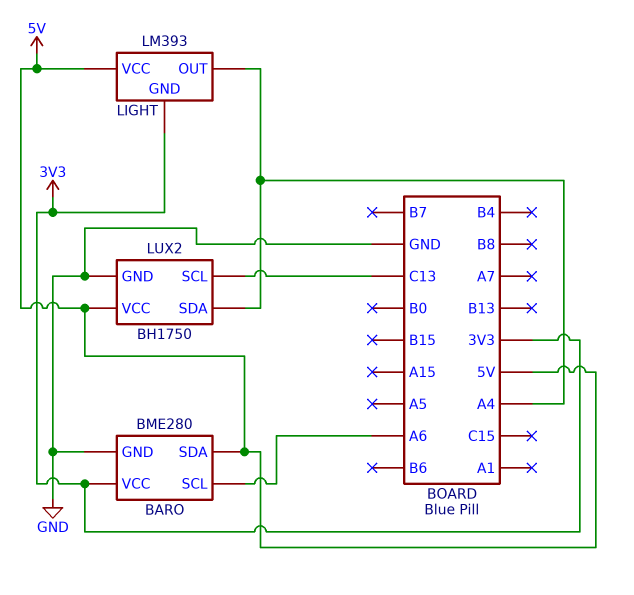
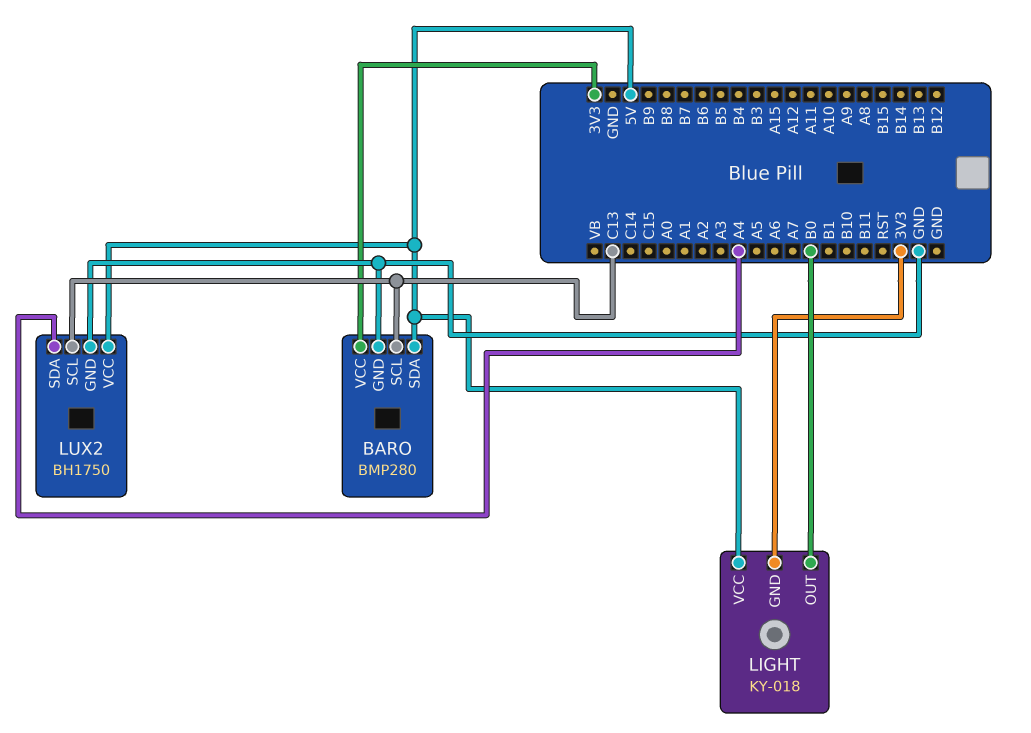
BARO: BME280 -> BMP280
BARO pin SCL: A6 -> C13
LIGHT: LM393 -> KY-018
LIGHT pin OUT: A4 -> B0

